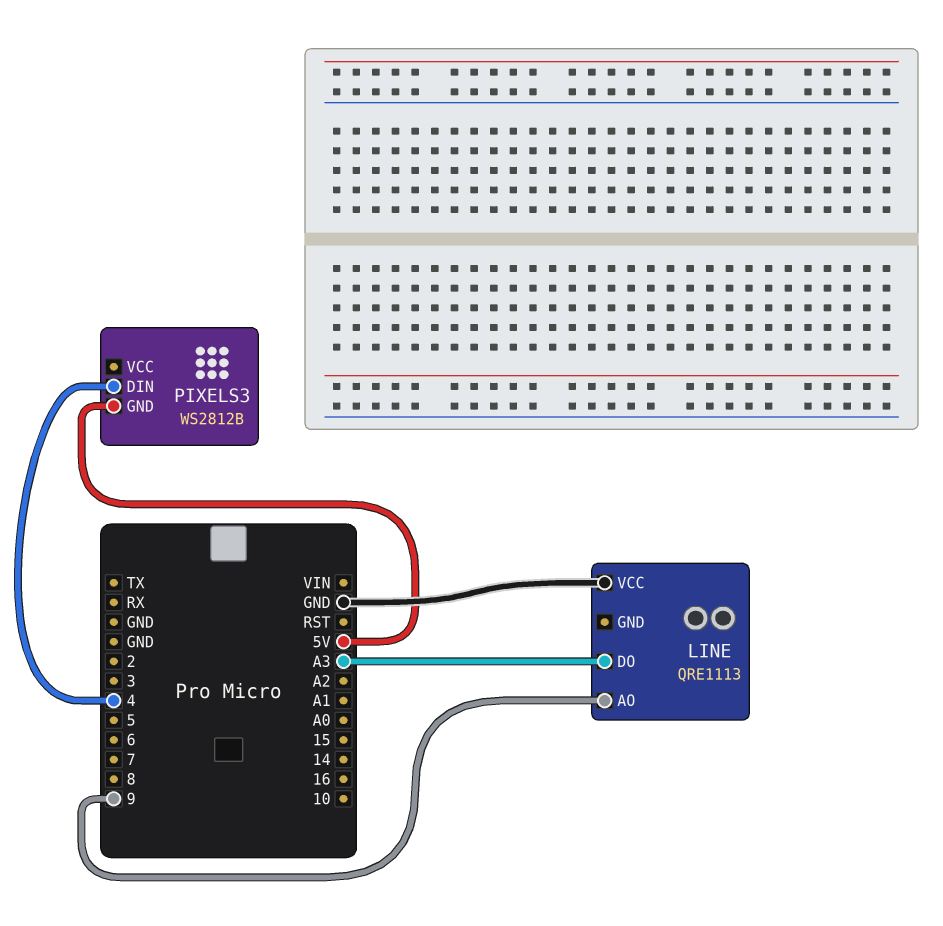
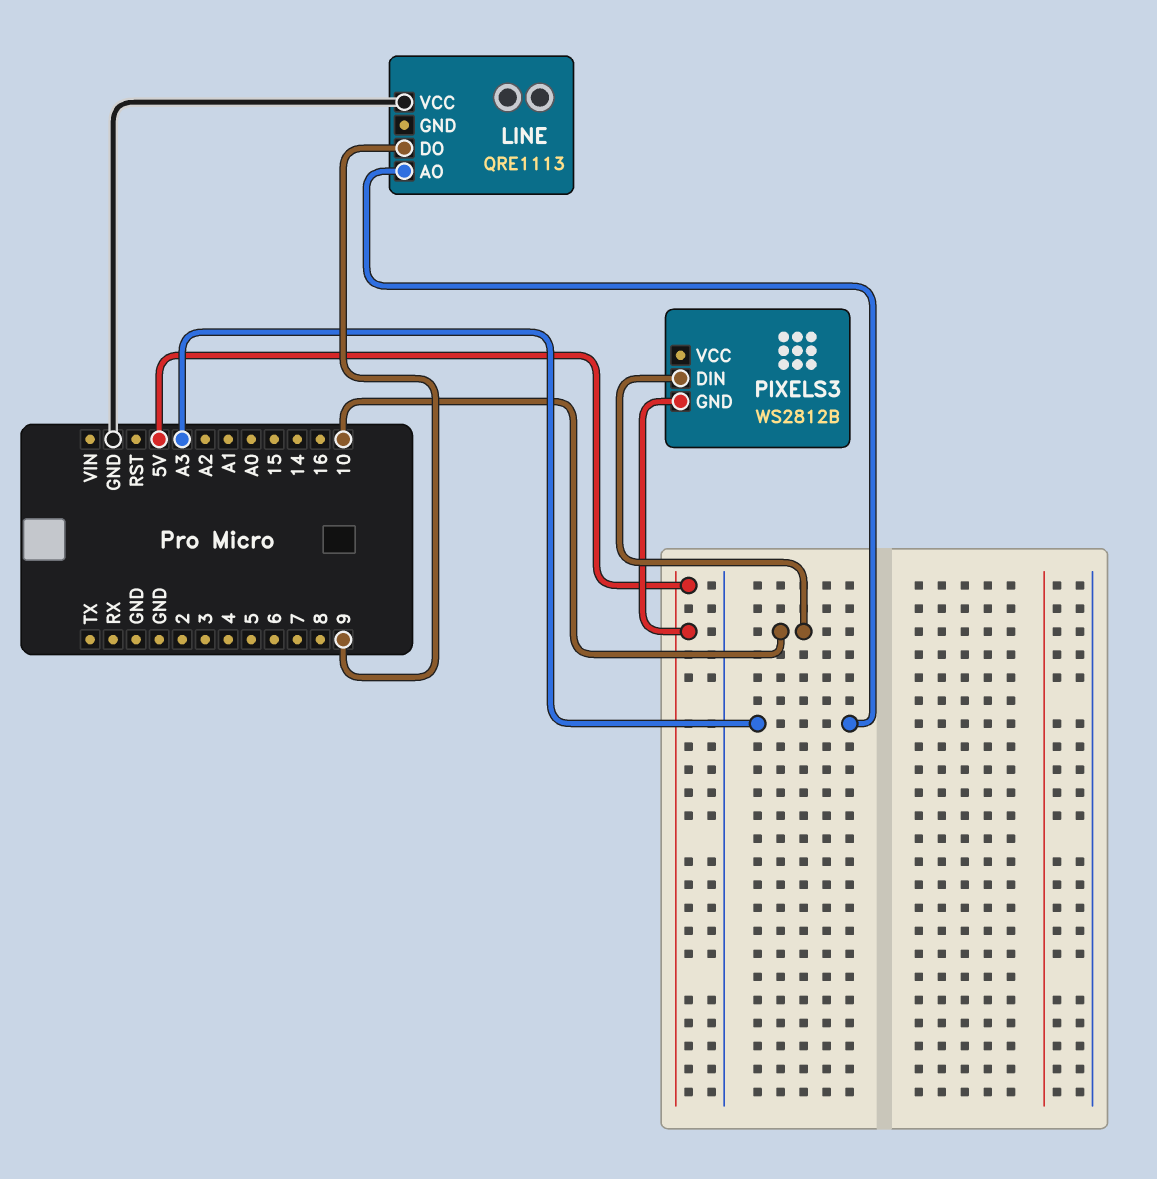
LINE pin AO: 9 -> A3
LINE pin DO: A3 -> 9
PIXELS3 pin DIN: 4 -> 10

